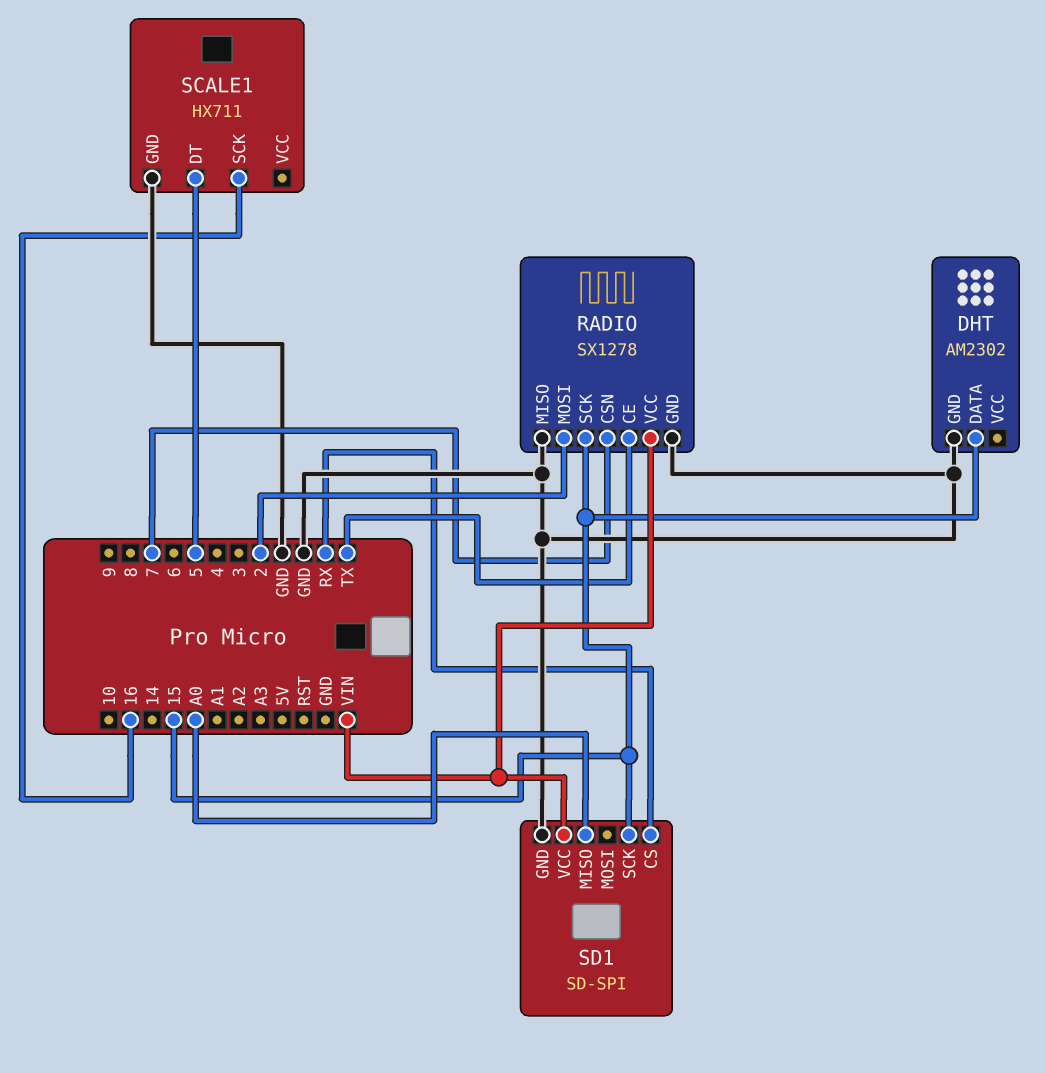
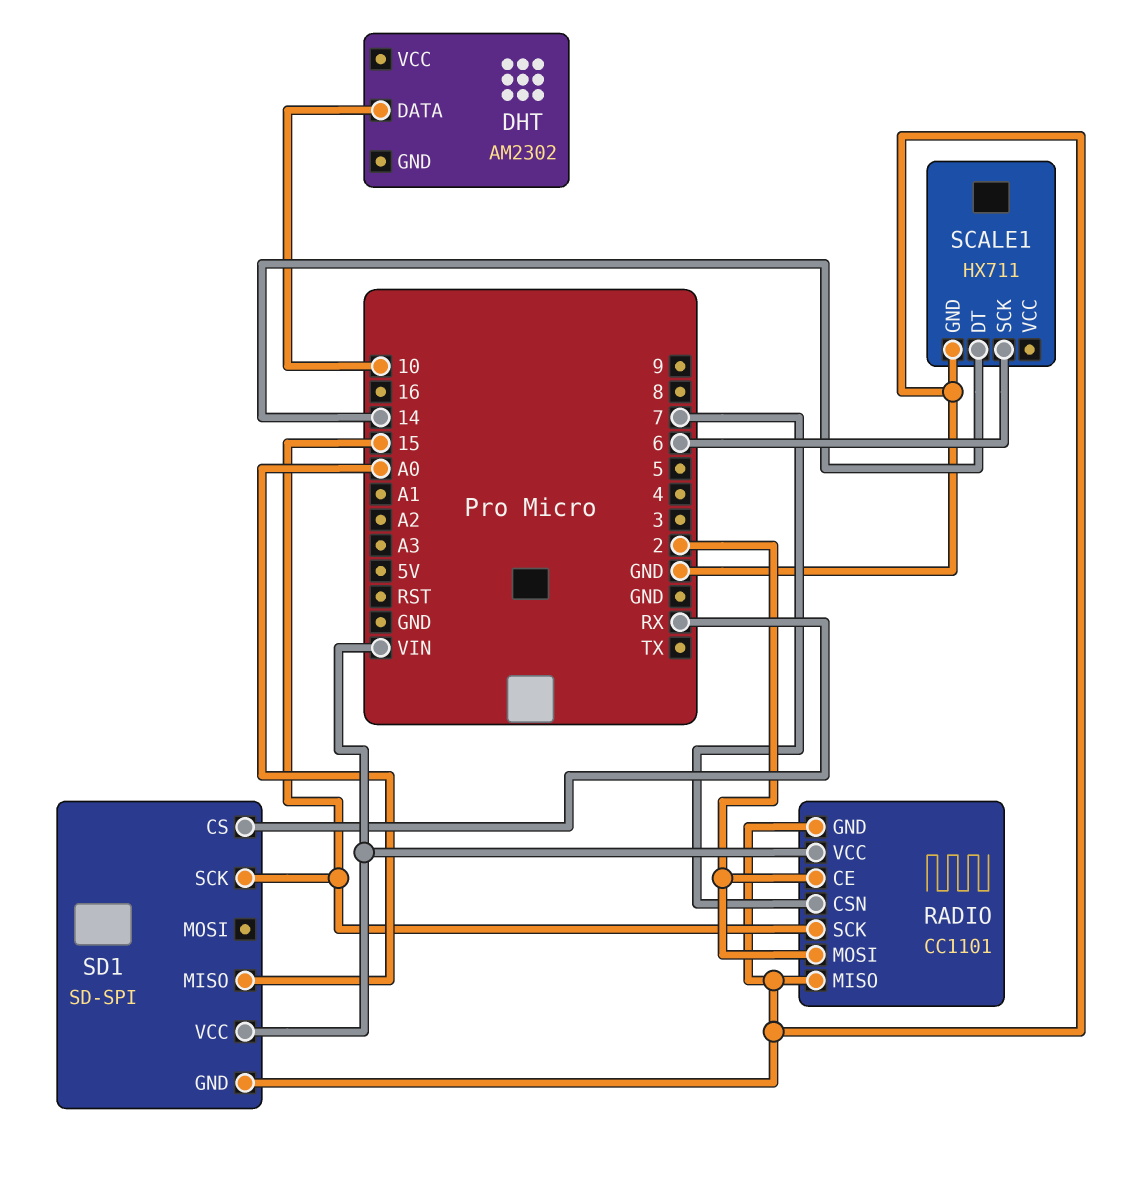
DHT pin DATA: 15 -> 10
DHT pin GND: GND -> none
RADIO: SX1278 -> CC1101
RADIO pin CE: TX -> 2
SCALE1 pin DT: 5 -> 14
SCALE1 pin SCK: 16 -> 6

